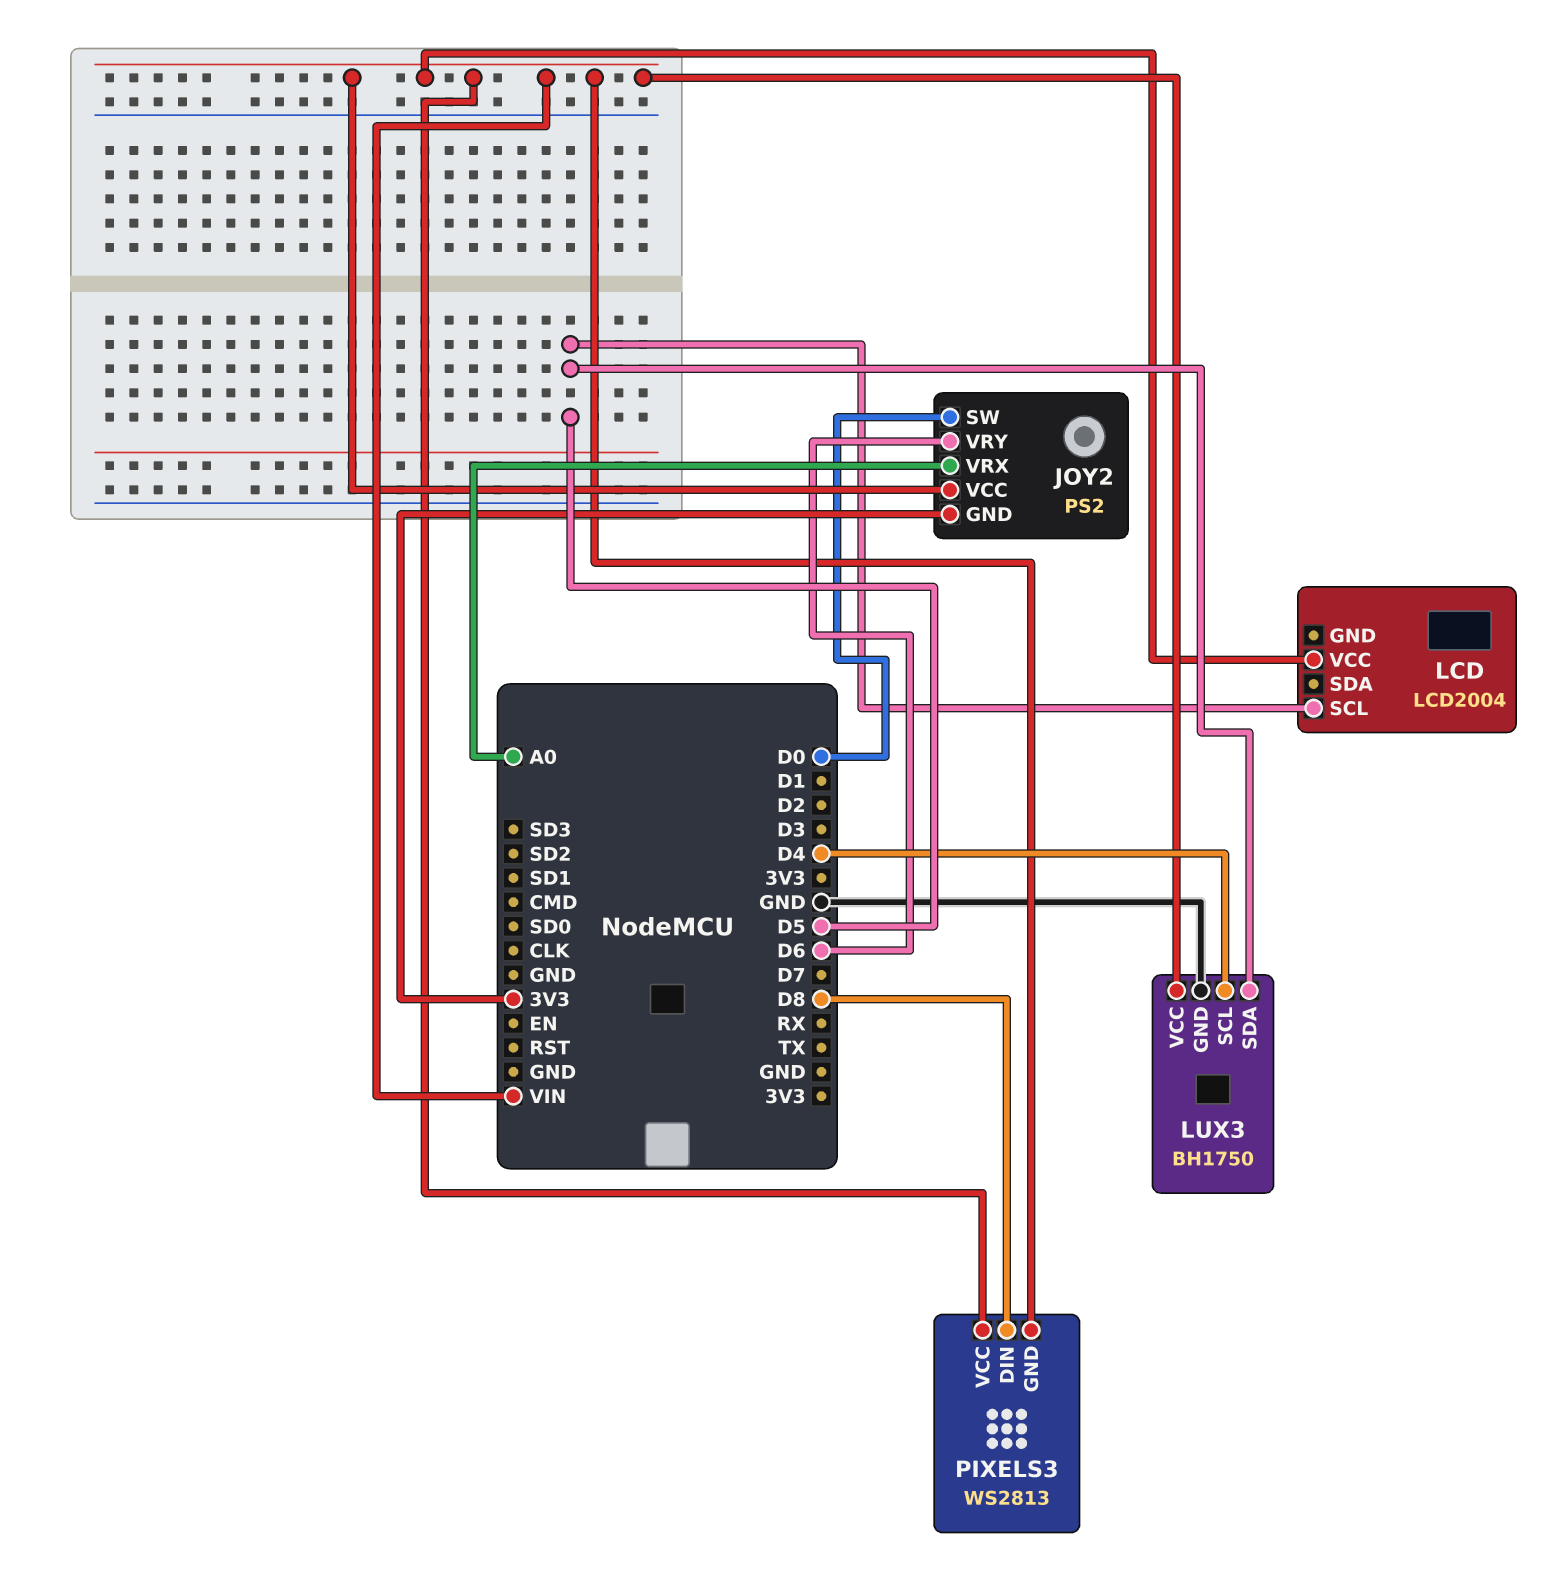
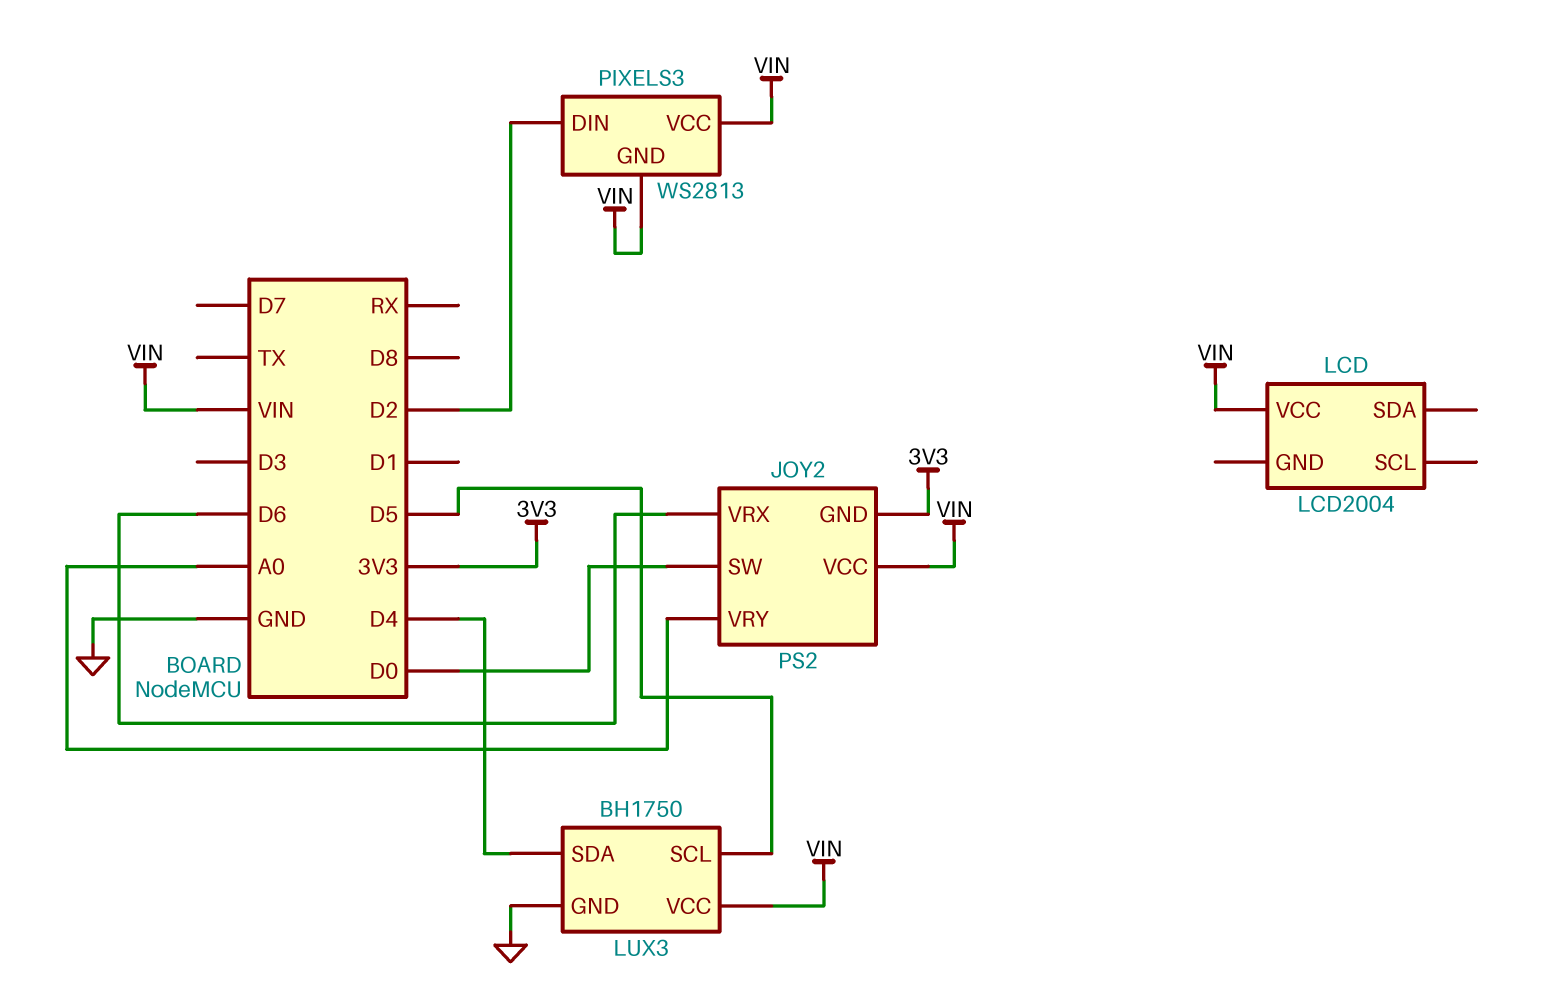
JOY2 pin VRX: A0 -> D6
JOY2 pin VRY: D6 -> A0
LCD pin SCL: D5 -> none
LUX3 pin SCL: D4 -> D5
LUX3 pin SDA: D5 -> D4
PIXELS3 pin DIN: D8 -> D2

